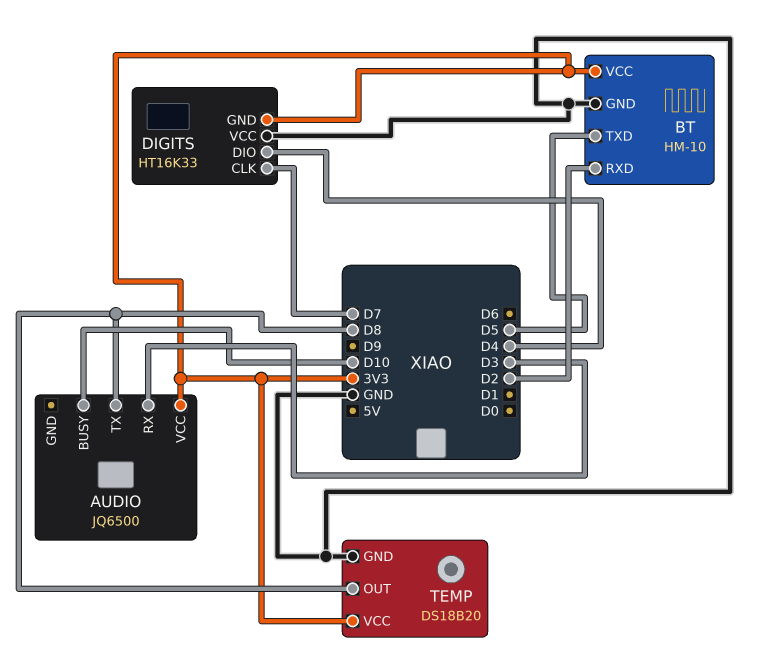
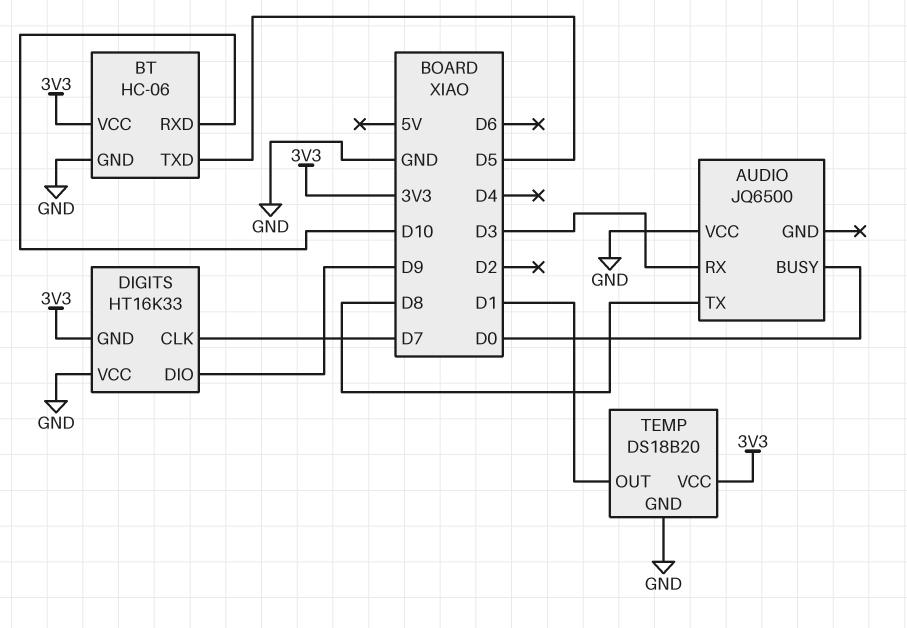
AUDIO pin BUSY: D10 -> D0
AUDIO pin VCC: 3V3 -> GND
BT: HM-10 -> HC-06
BT pin RXD: D2 -> D10
DIGITS pin DIO: D4 -> D9
TEMP pin OUT: D8 -> D1

